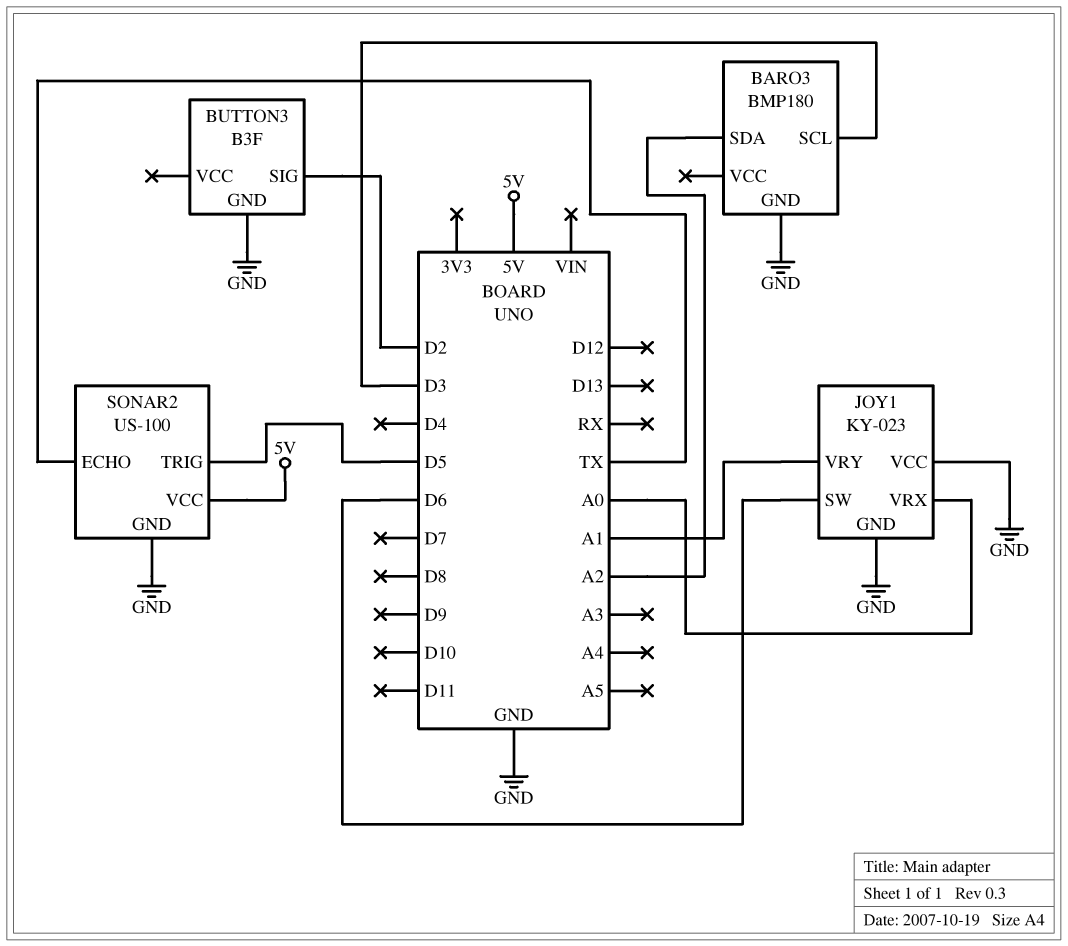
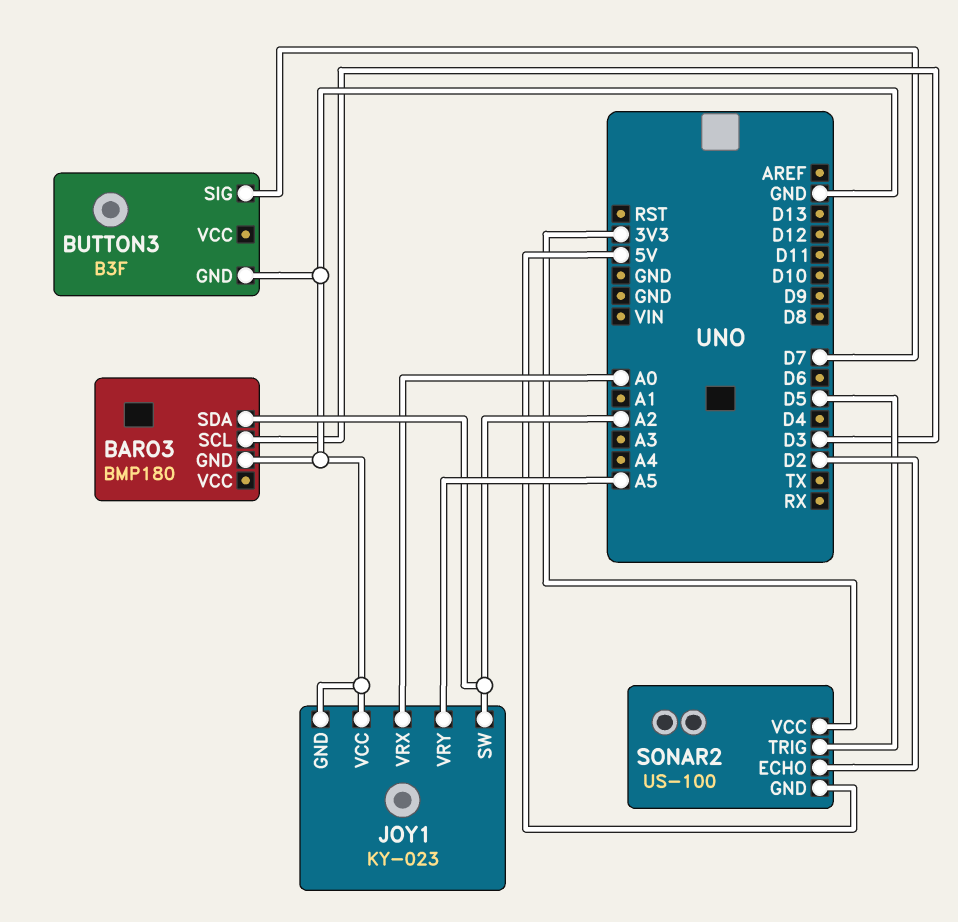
BUTTON3 pin SIG: D2 -> D7
JOY1 pin SW: D6 -> A2
JOY1 pin VRY: A1 -> A5
SONAR2 pin ECHO: TX -> D2
SONAR2 pin GND: GND -> 5V
SONAR2 pin VCC: 5V -> 3V3

